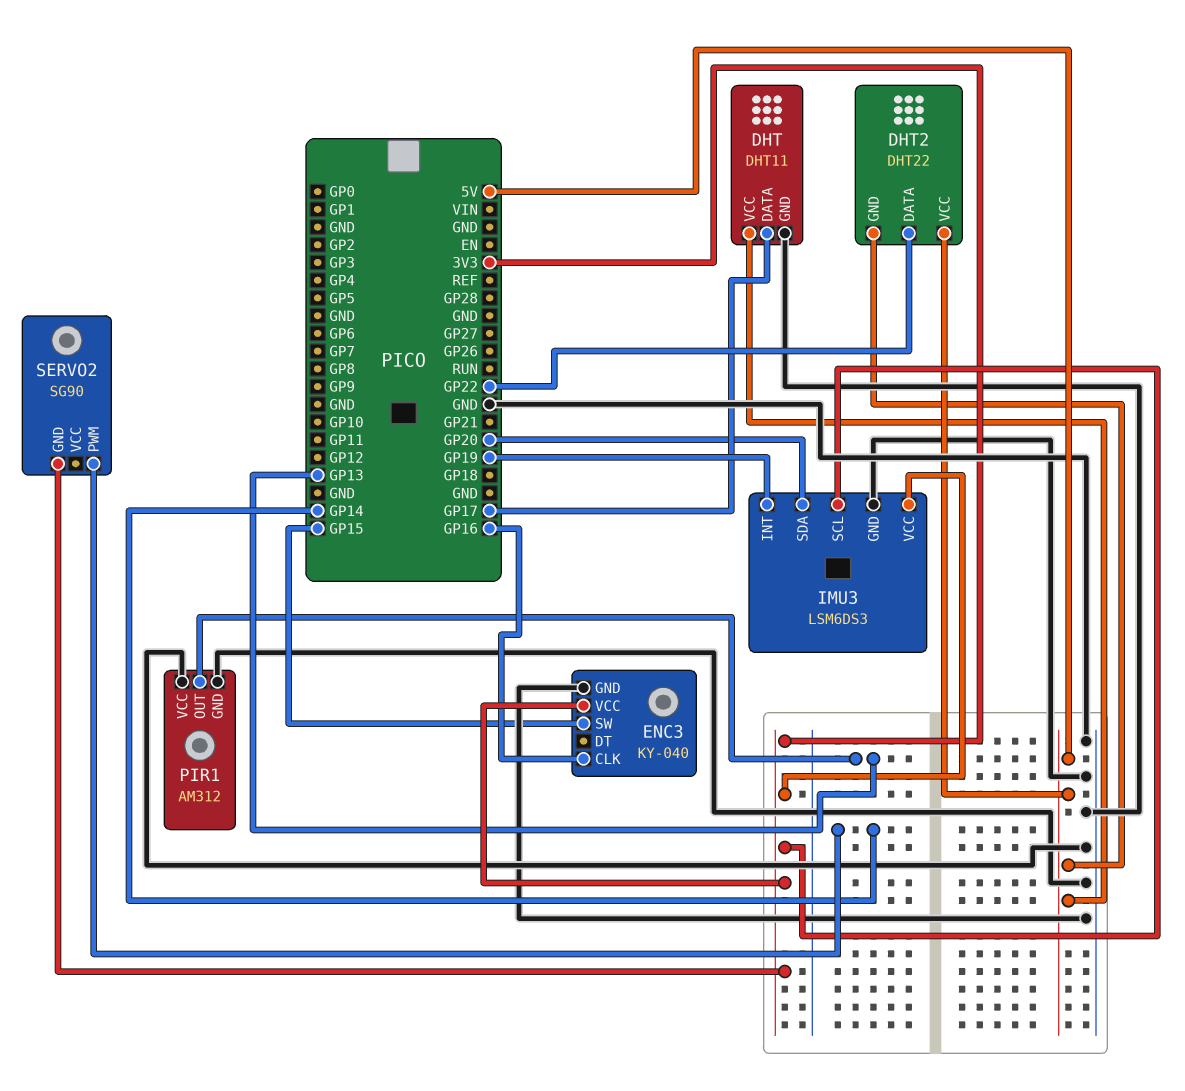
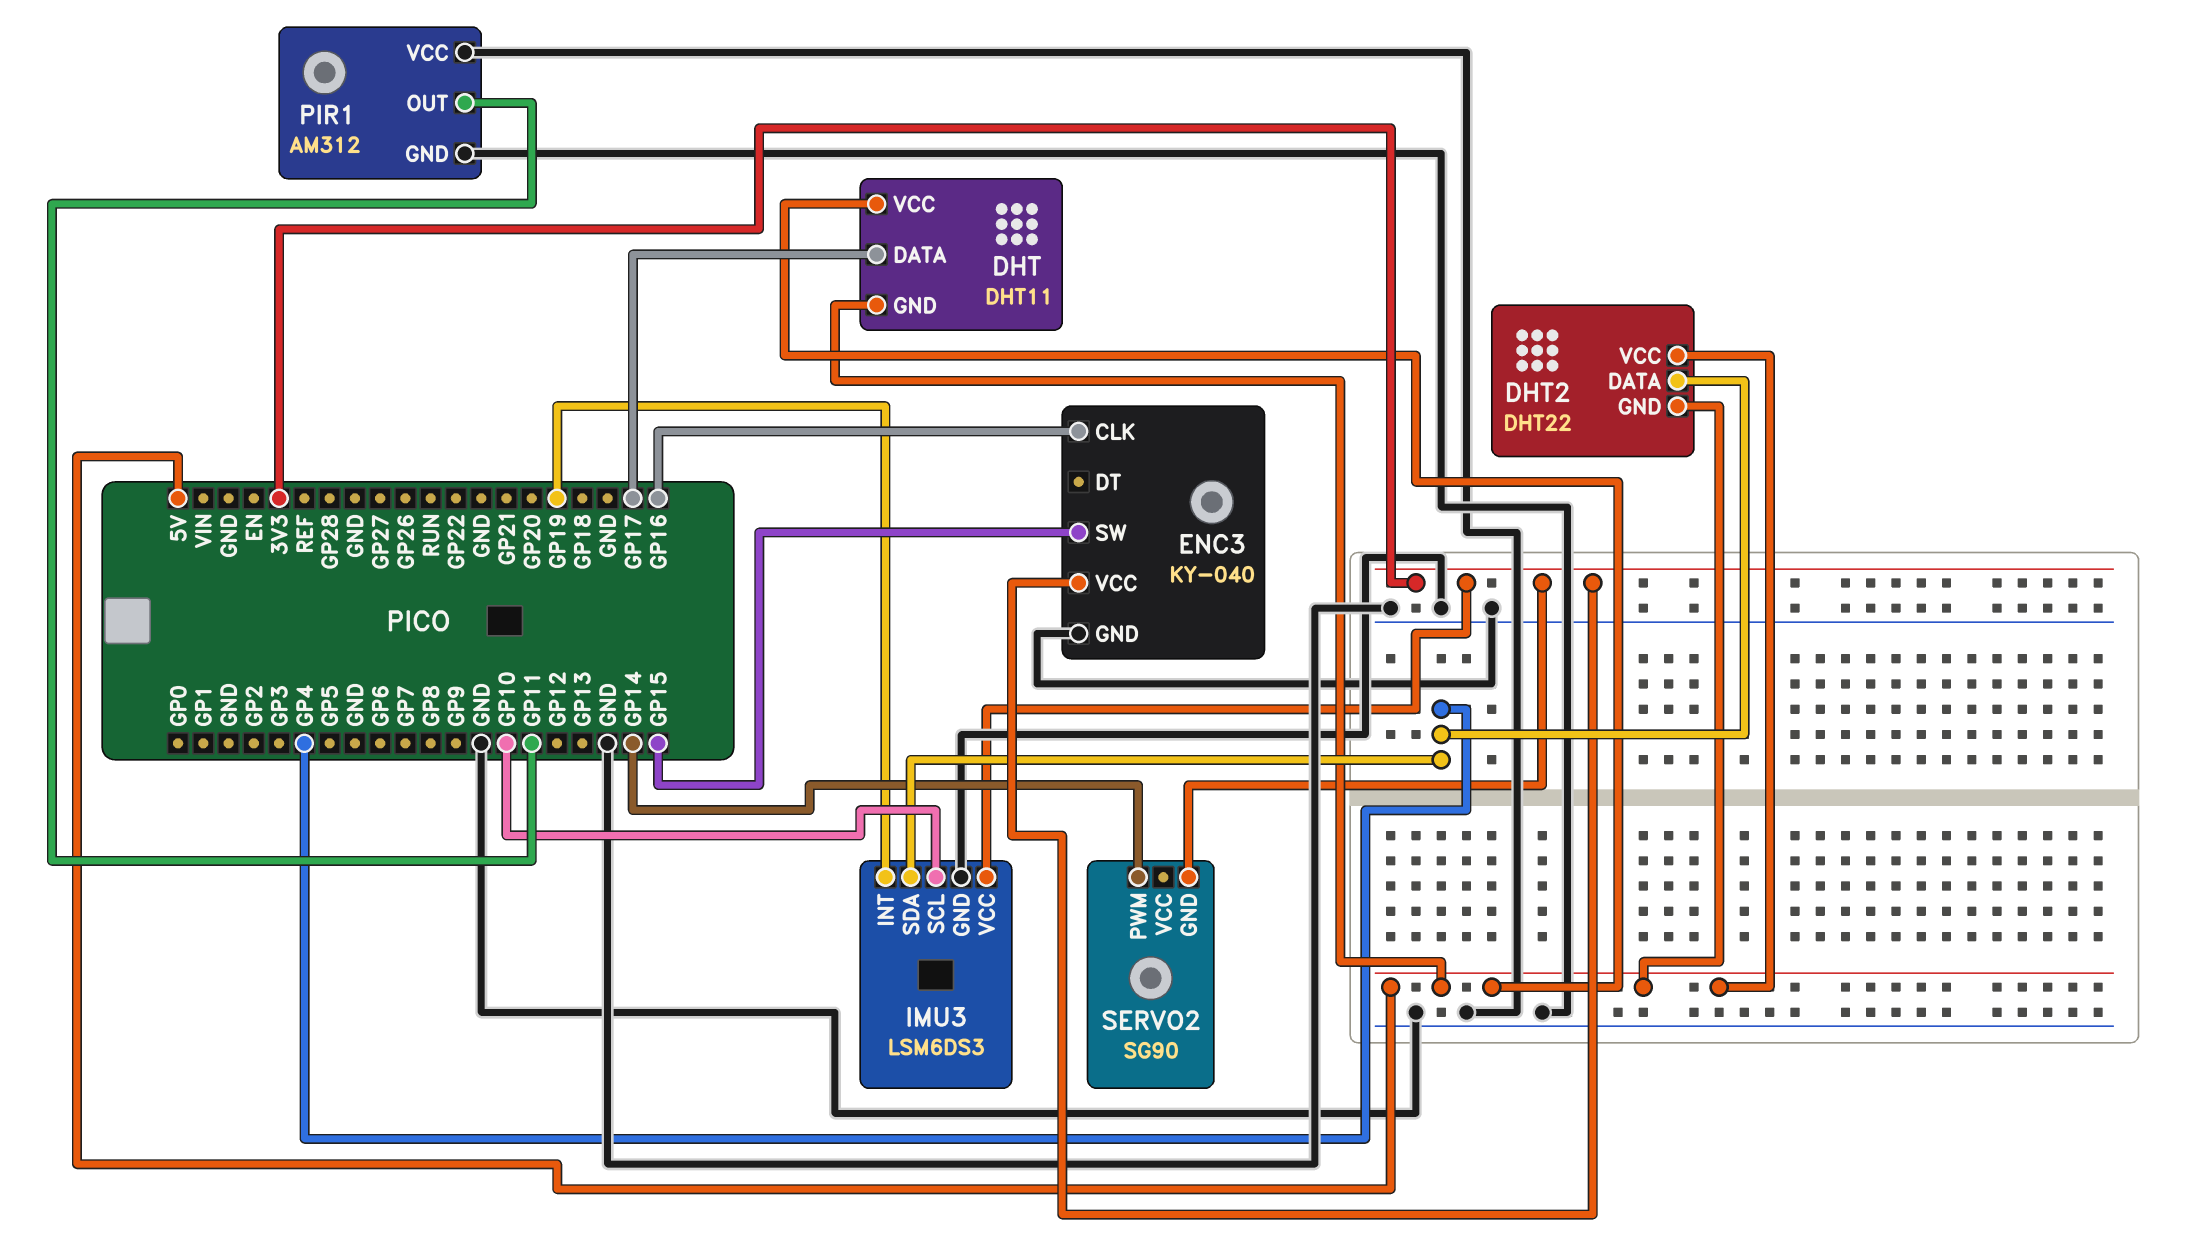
DHT pin GND: GND -> 5V
DHT2 pin DATA: GP22 -> GP4
IMU3 pin SCL: 3V3 -> GP10
IMU3 pin SDA: GP20 -> GP4
PIR1 pin OUT: GP13 -> GP11

